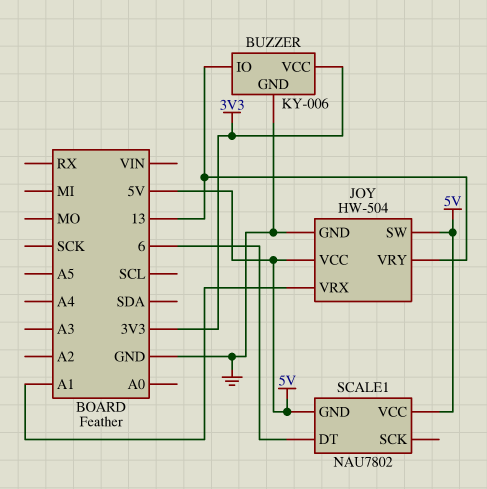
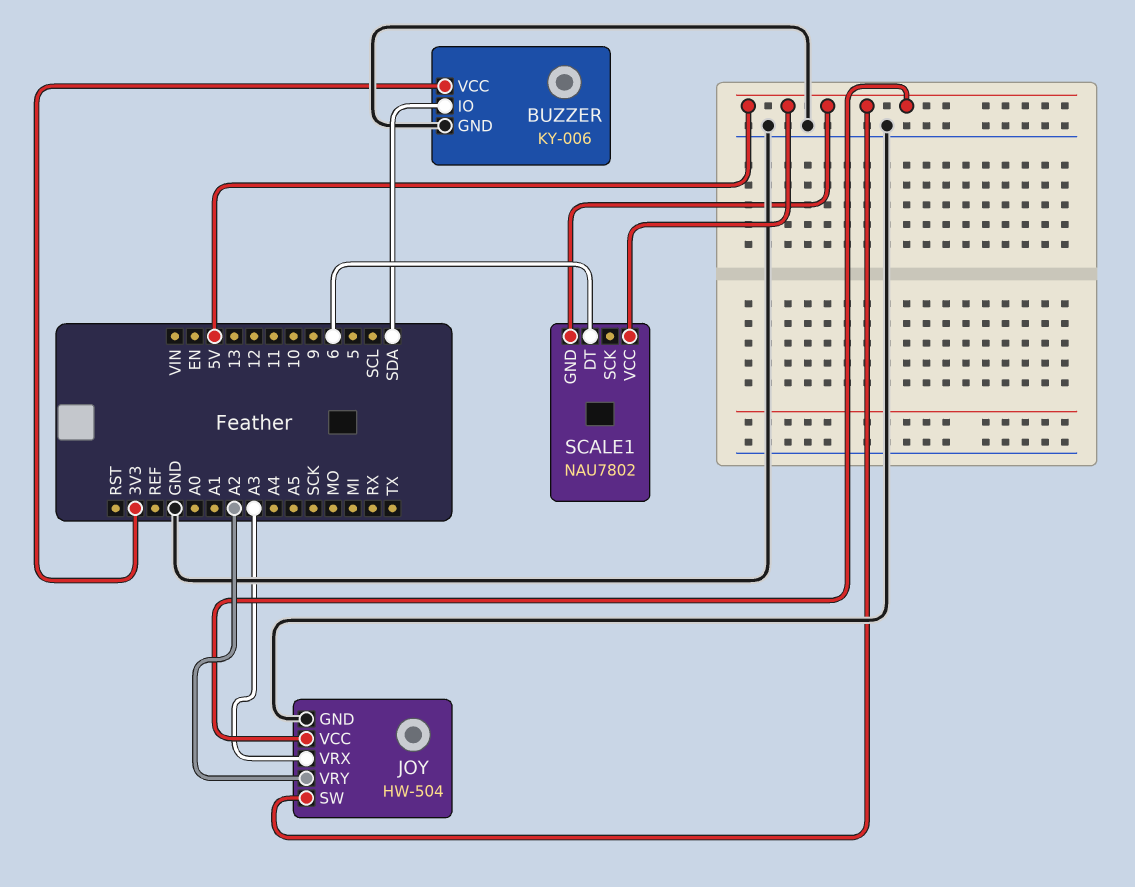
BUZZER pin IO: 13 -> SDA
JOY pin VRX: A1 -> A3
JOY pin VRY: 13 -> A2

